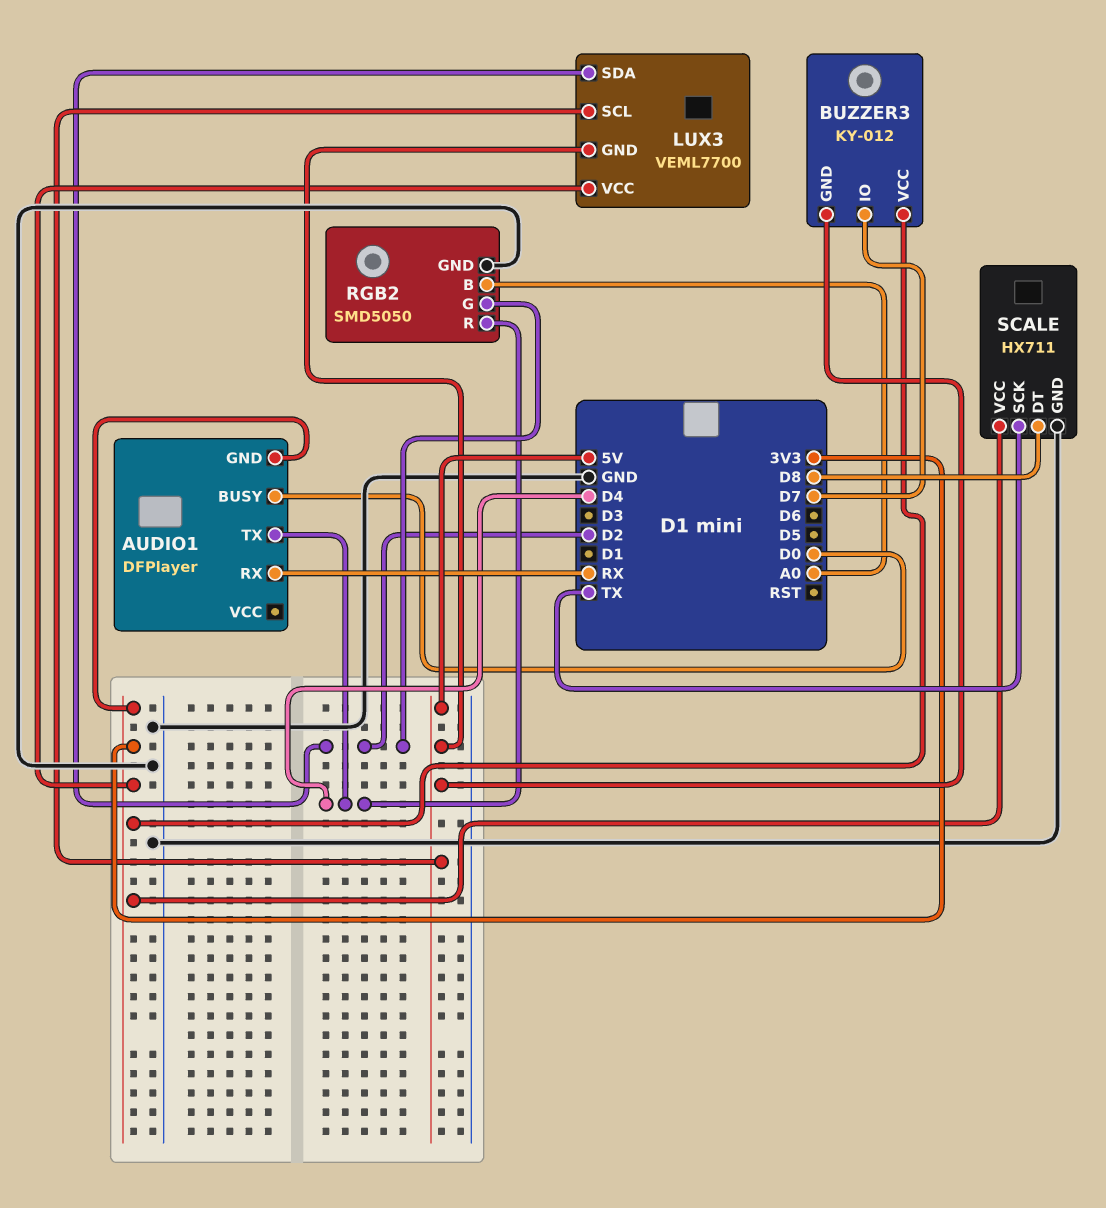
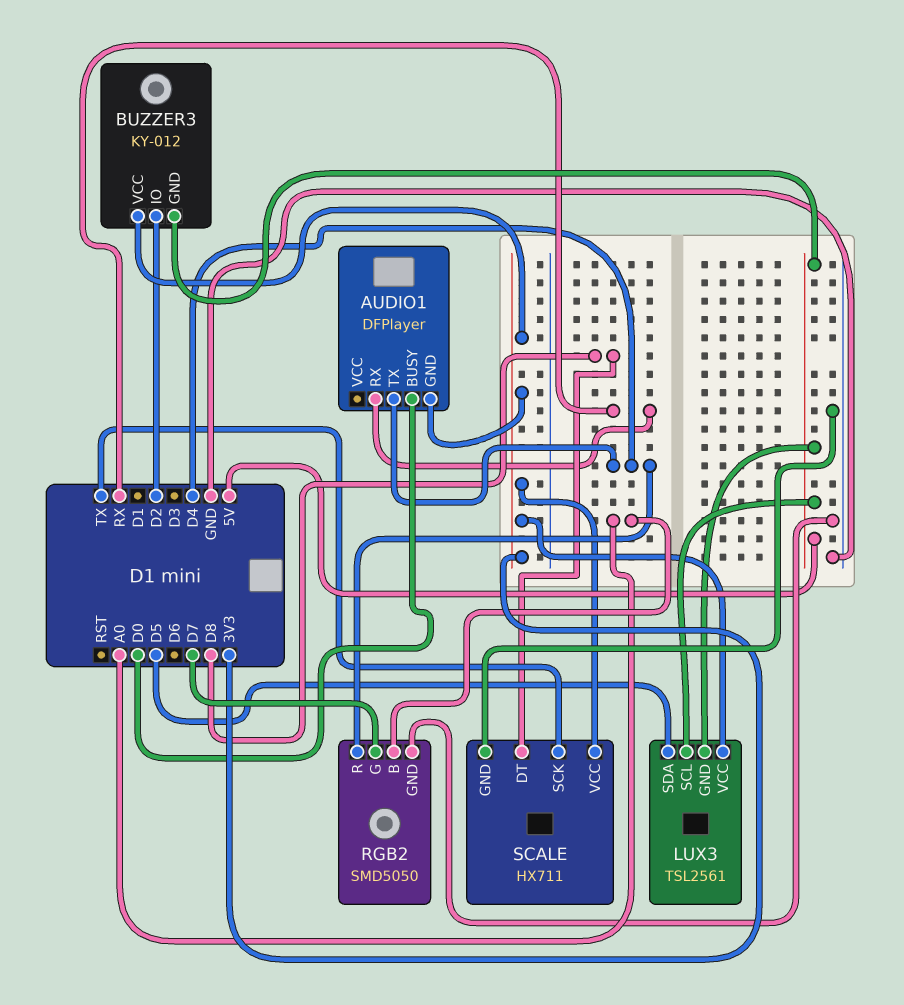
BUZZER3 pin IO: D7 -> D2
LUX3: VEML7700 -> TSL2561
LUX3 pin SDA: D2 -> D5
RGB2 pin G: D2 -> D7

